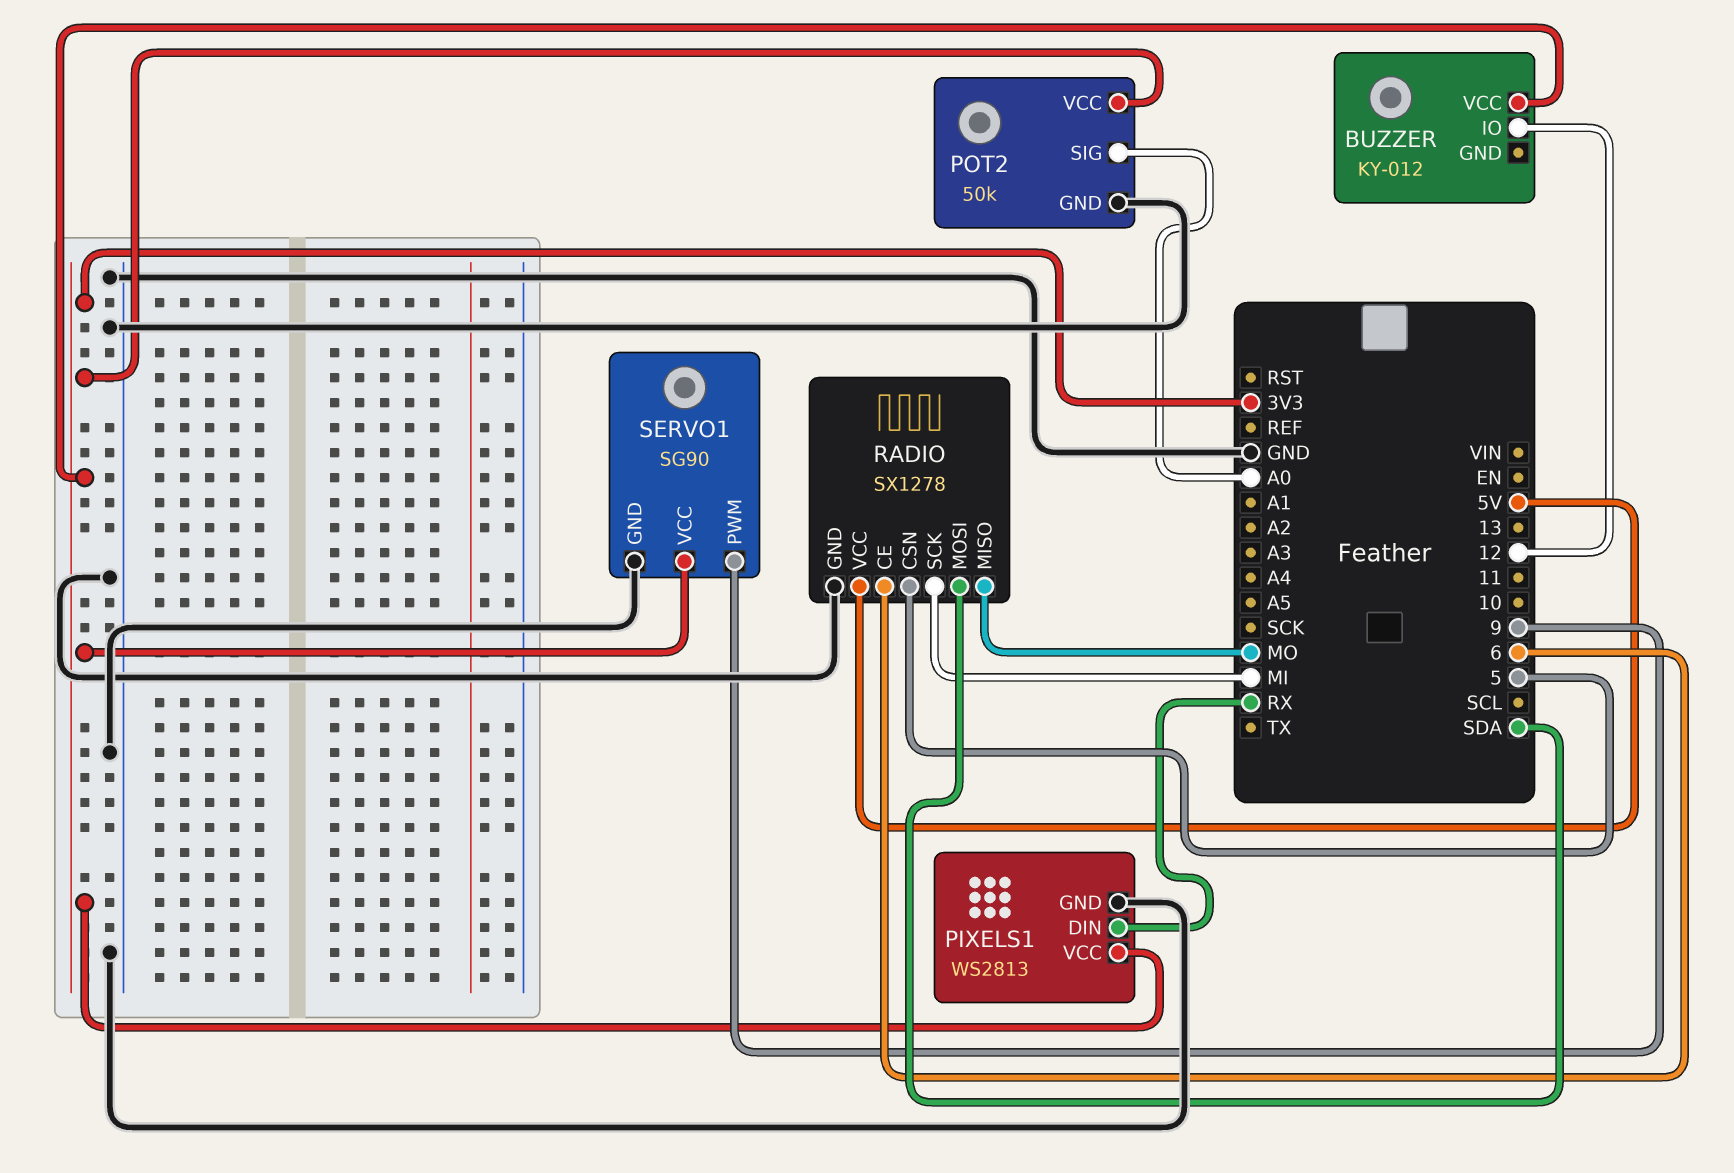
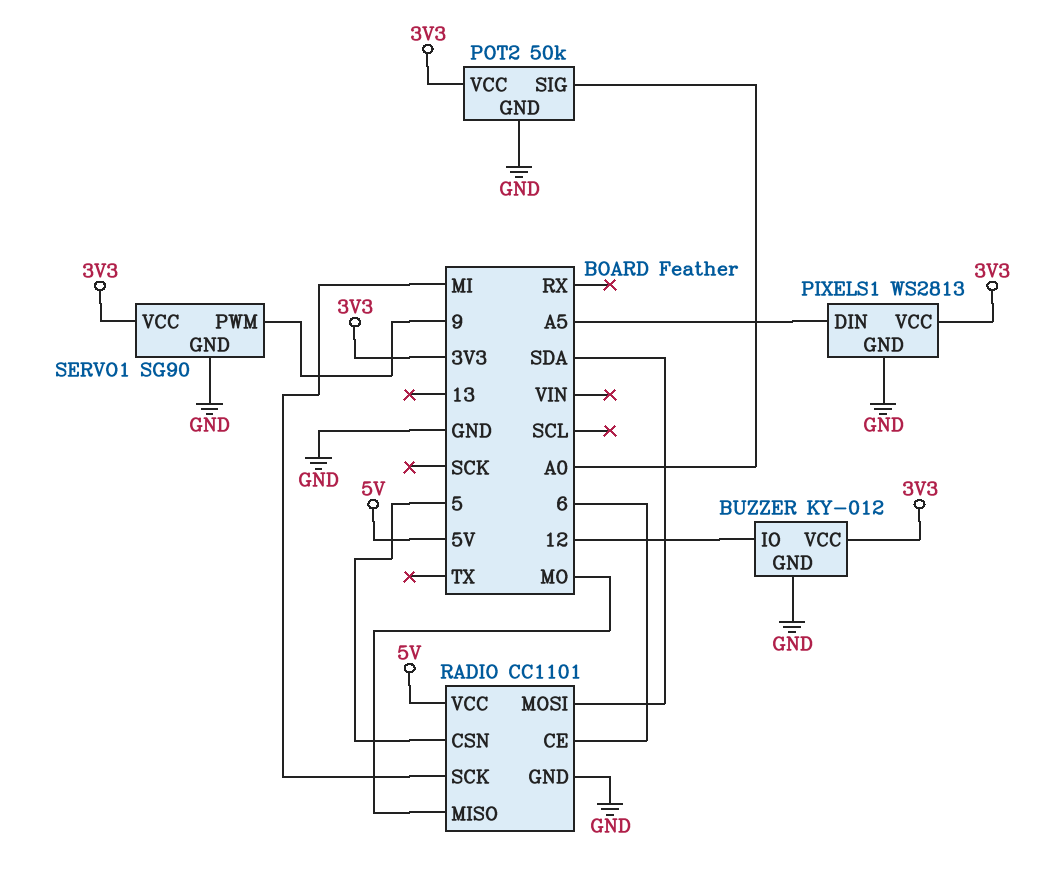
BUZZER pin GND: none -> GND
PIXELS1 pin DIN: RX -> A5
RADIO: SX1278 -> CC1101

